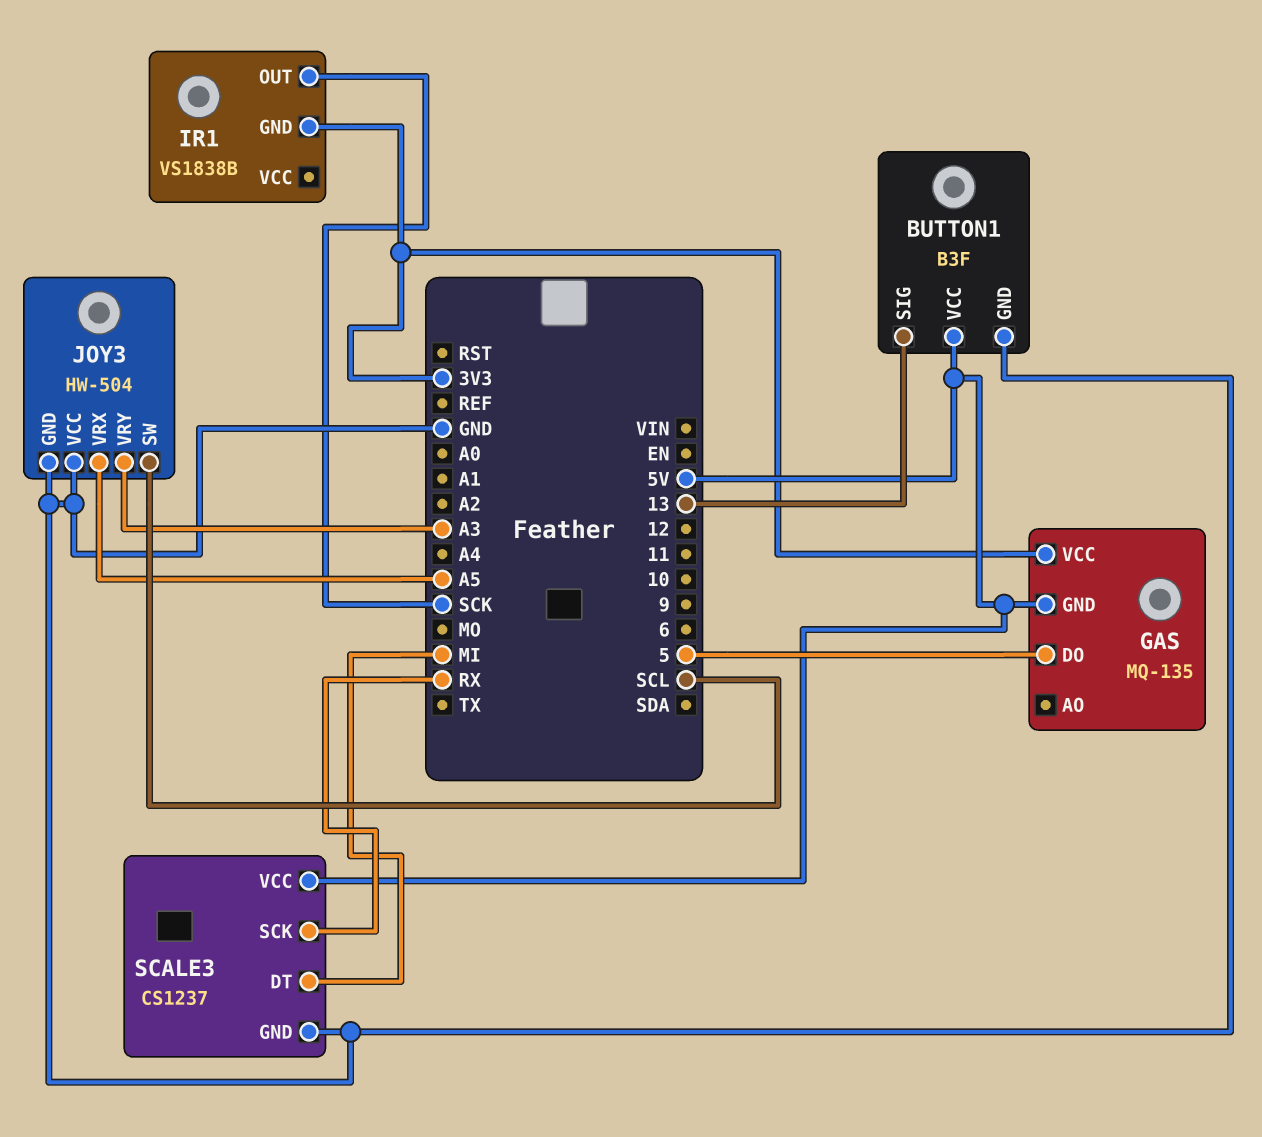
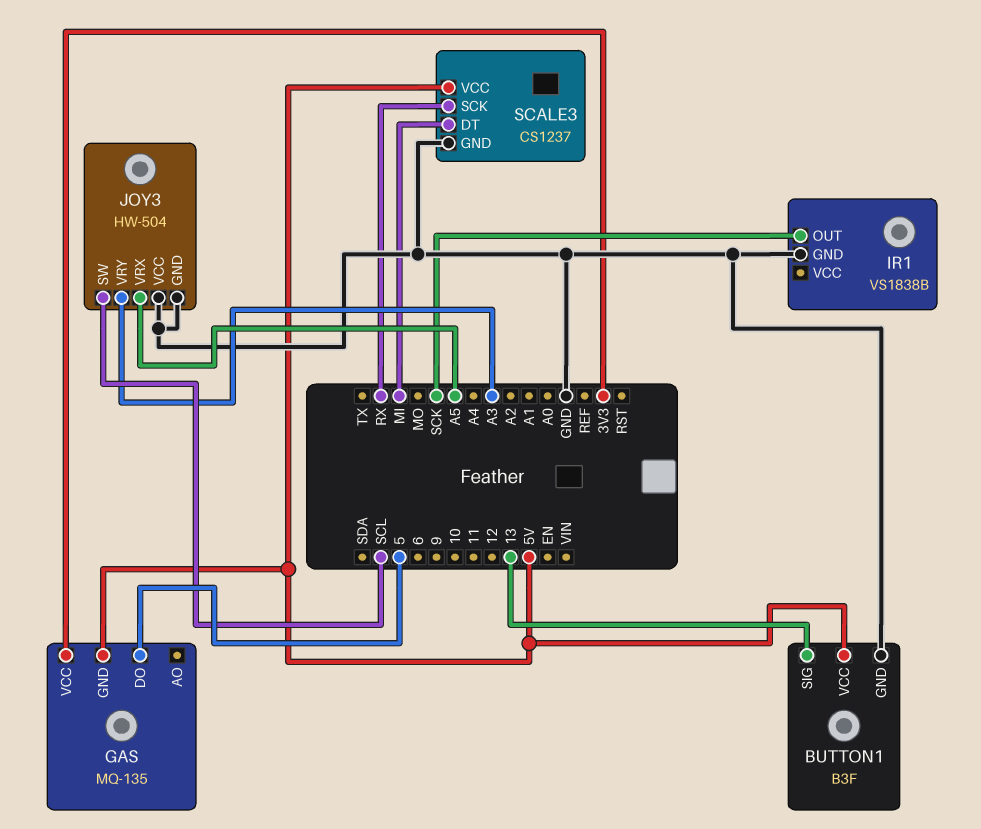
IR1 pin GND: 3V3 -> GND

